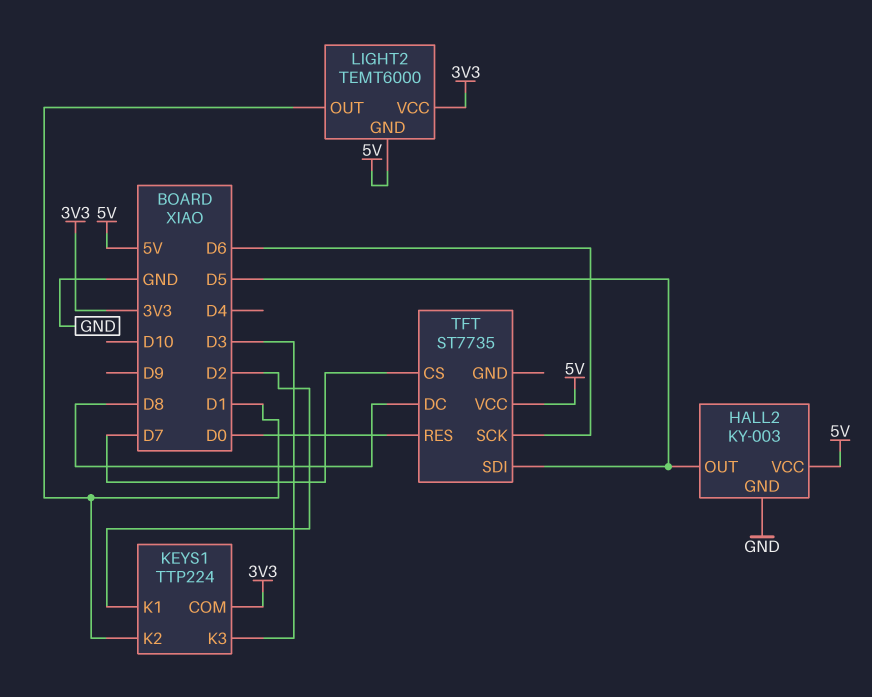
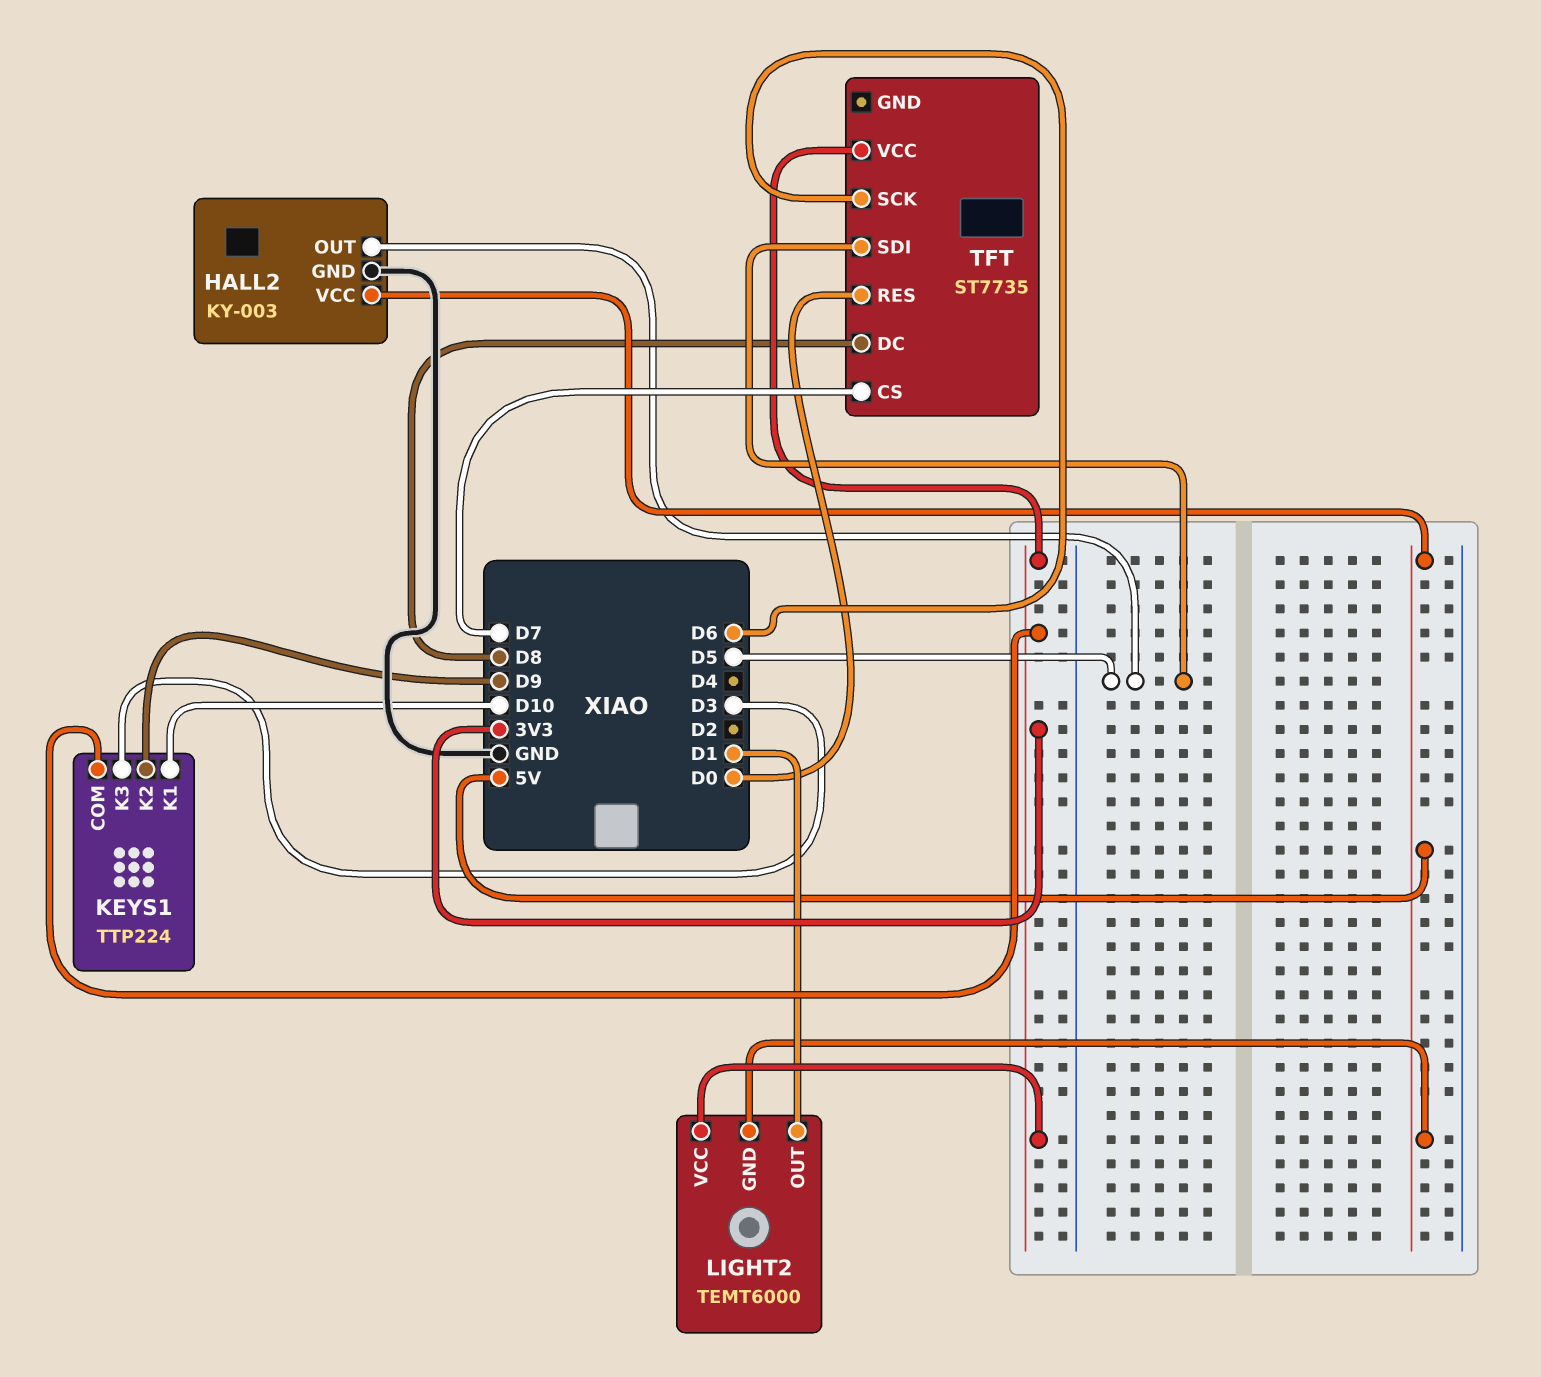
KEYS1 pin K1: D2 -> D10
KEYS1 pin K2: D1 -> D9
TFT pin VCC: 5V -> 3V3

